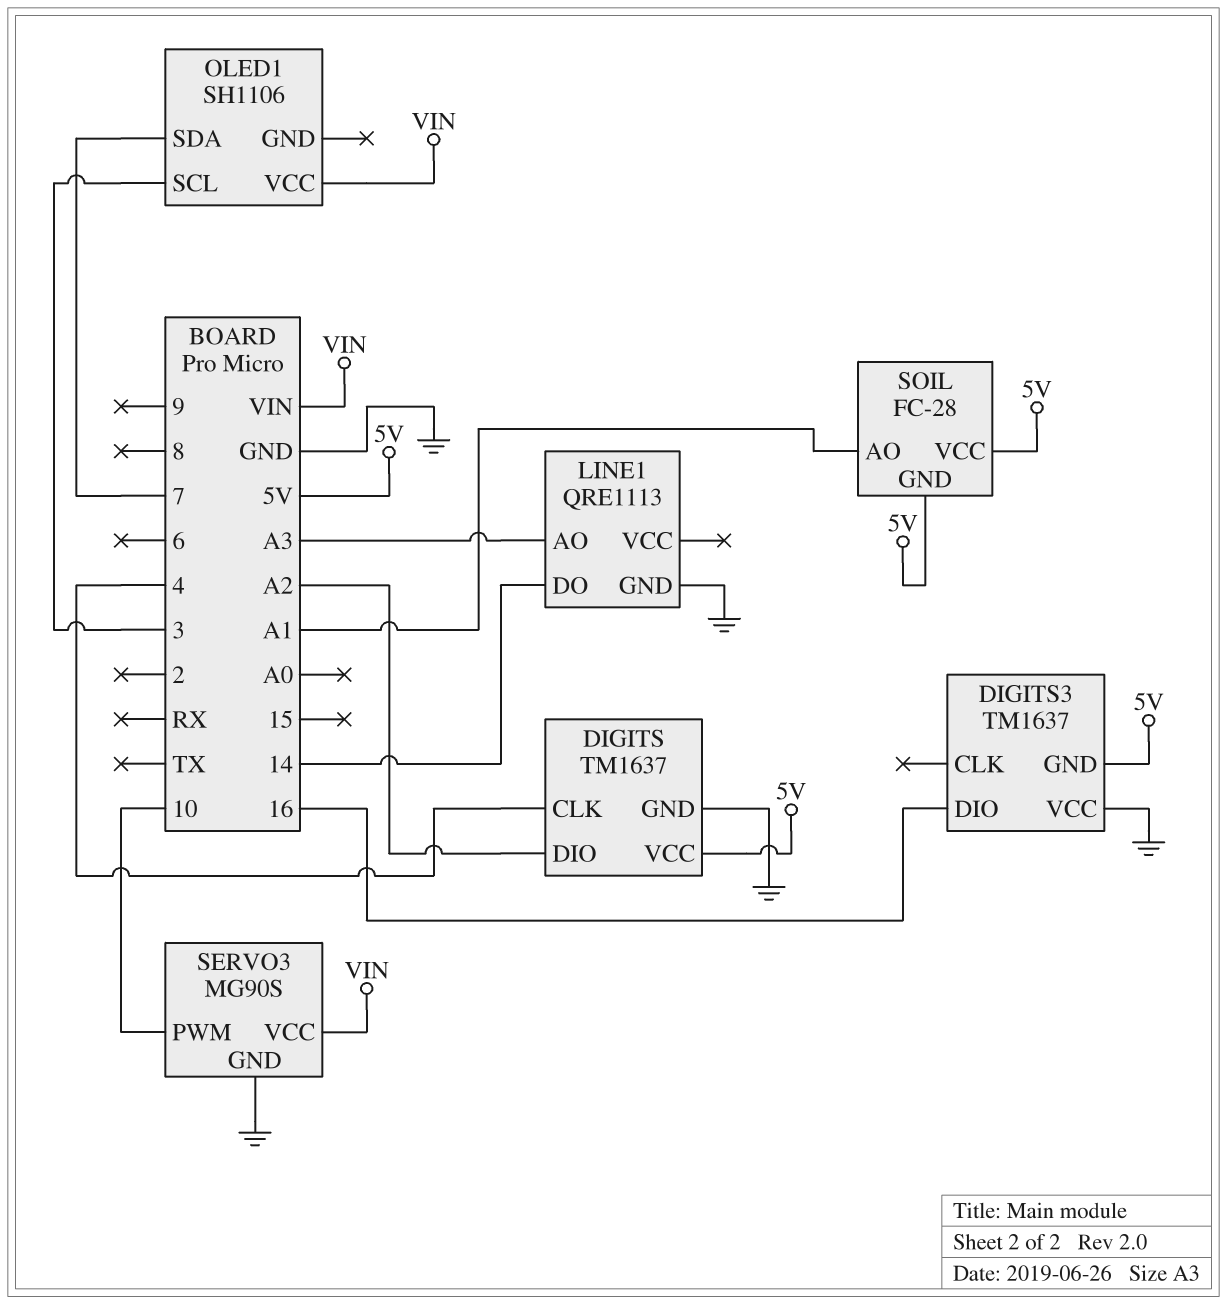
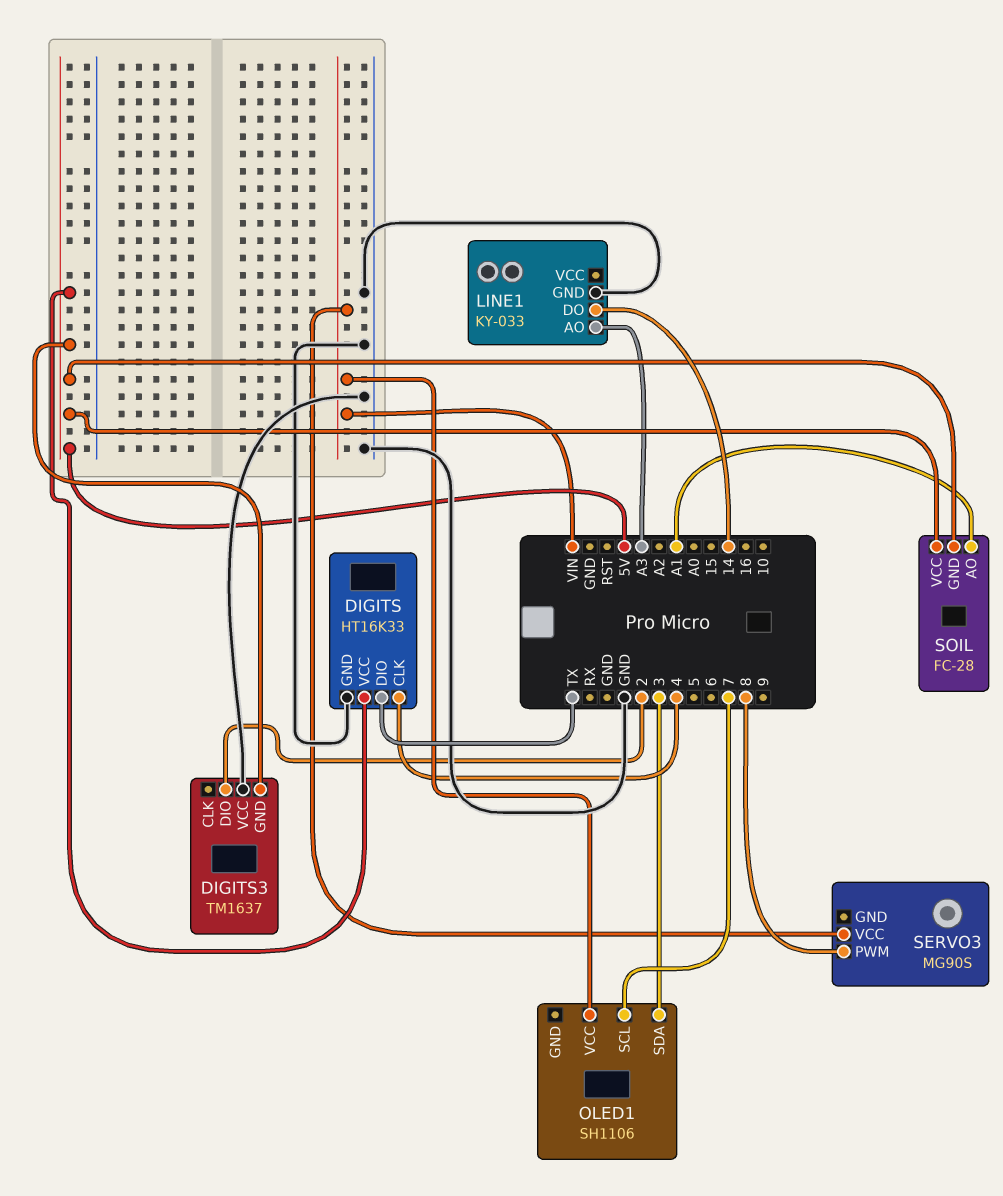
DIGITS: TM1637 -> HT16K33
DIGITS pin DIO: A2 -> TX
DIGITS3 pin DIO: 16 -> 2
LINE1: QRE1113 -> KY-033
OLED1 pin SCL: 3 -> 7
OLED1 pin SDA: 7 -> 3
SERVO3 pin GND: GND -> none
SERVO3 pin PWM: 10 -> 8

